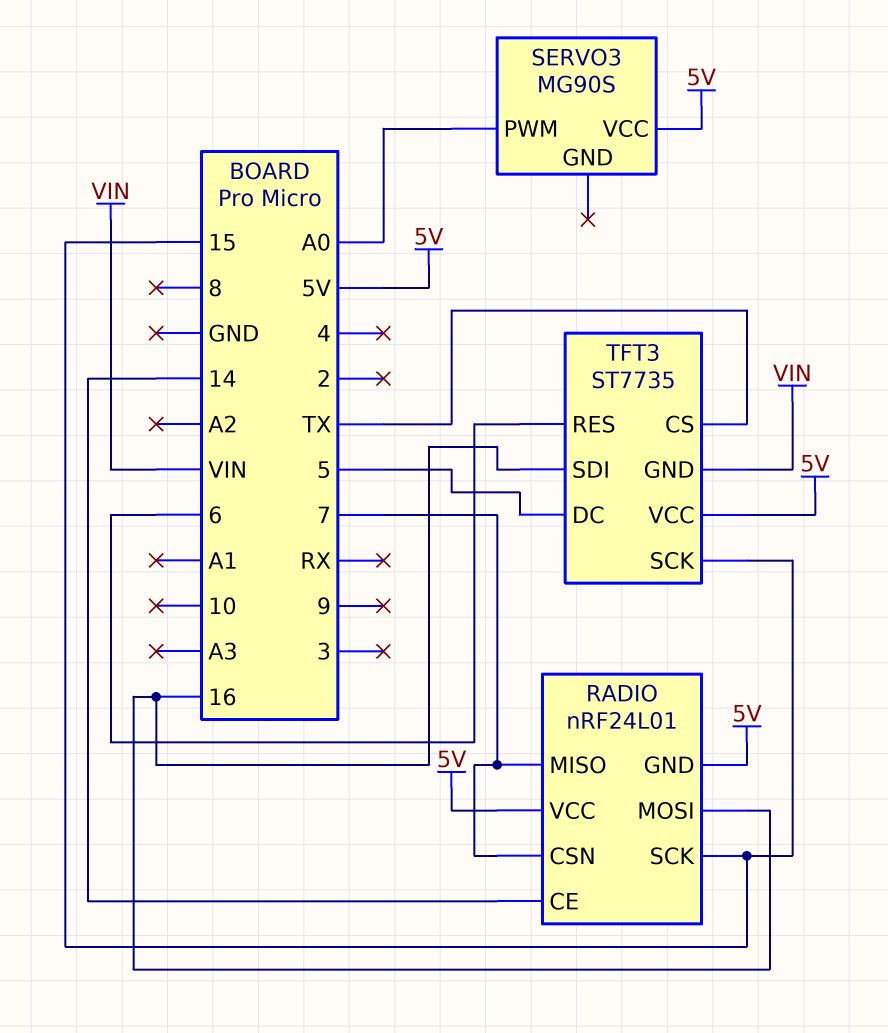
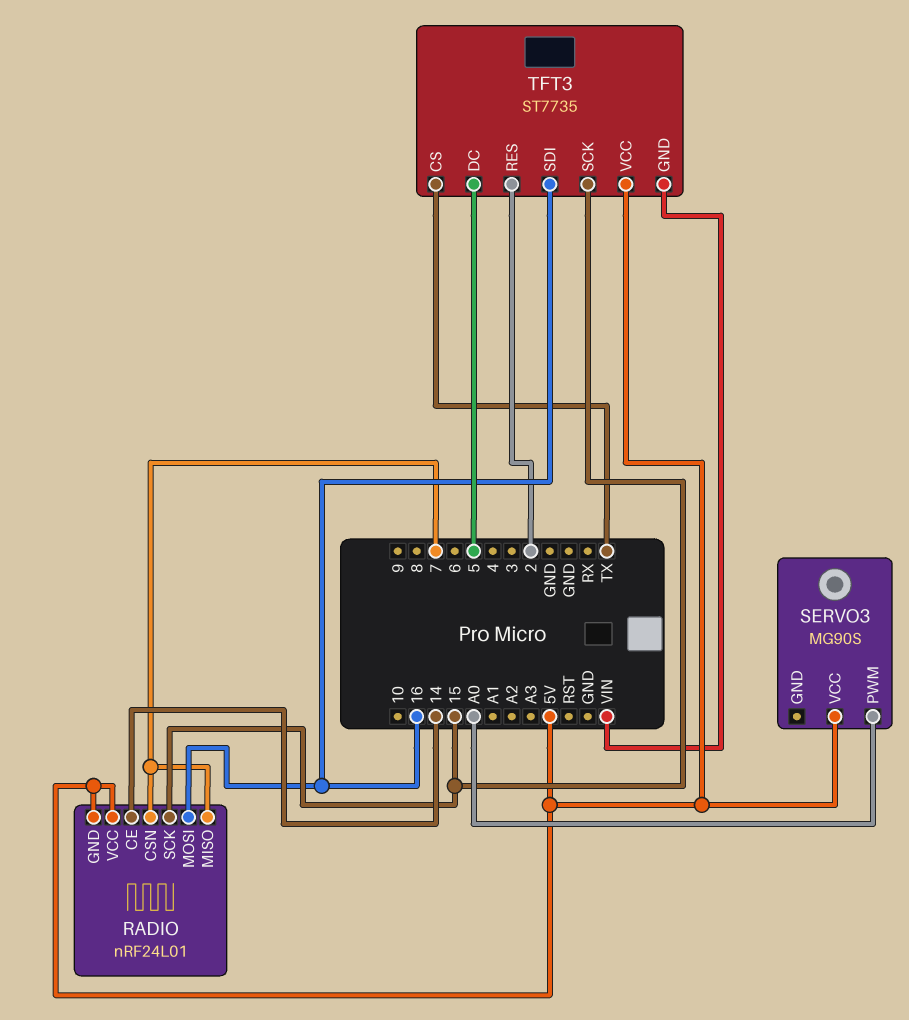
TFT3 pin RES: 6 -> 2

